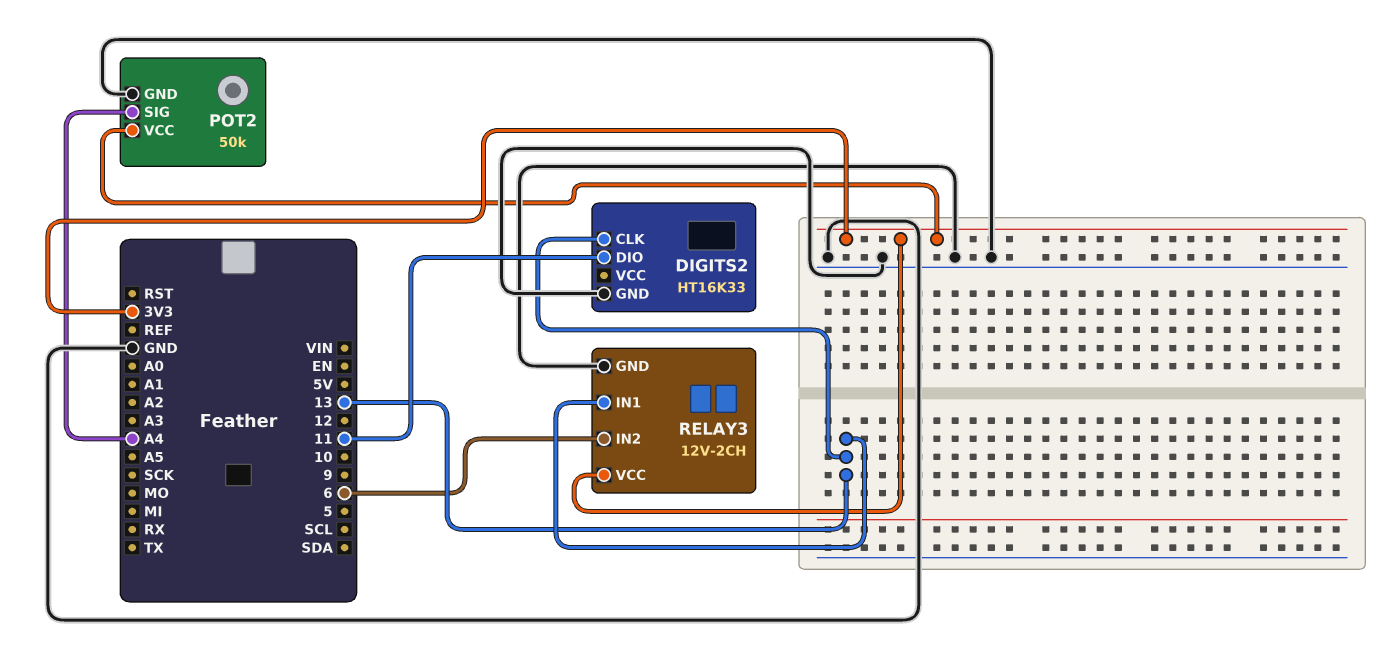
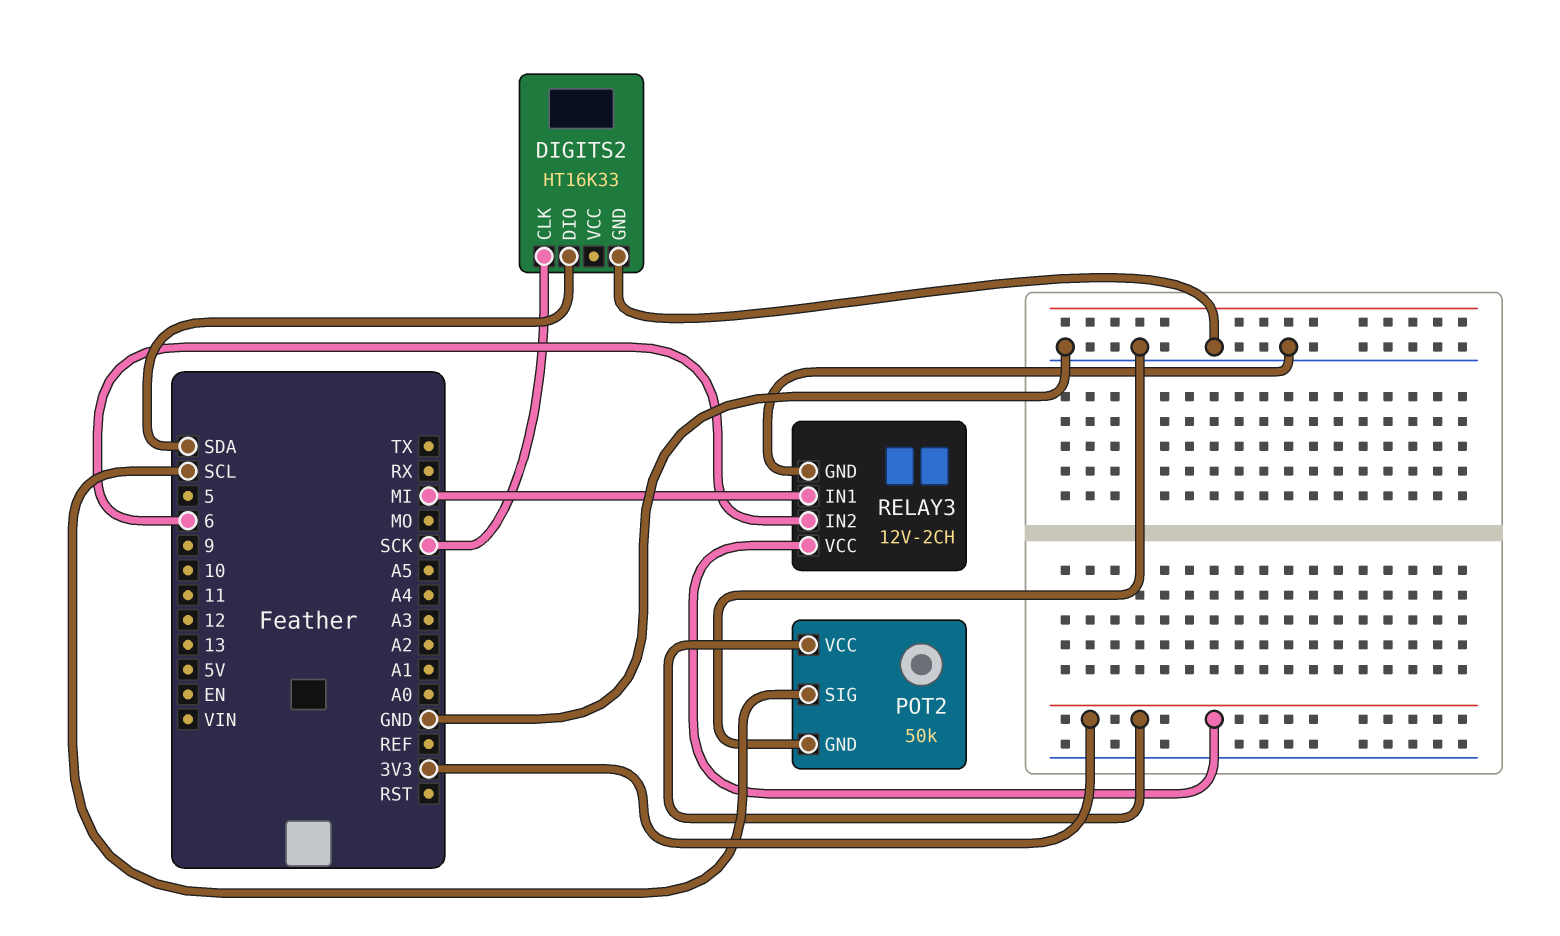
DIGITS2 pin CLK: 13 -> SCK
DIGITS2 pin DIO: 11 -> SDA
POT2 pin SIG: A4 -> SCL
RELAY3 pin IN1: 13 -> MI

